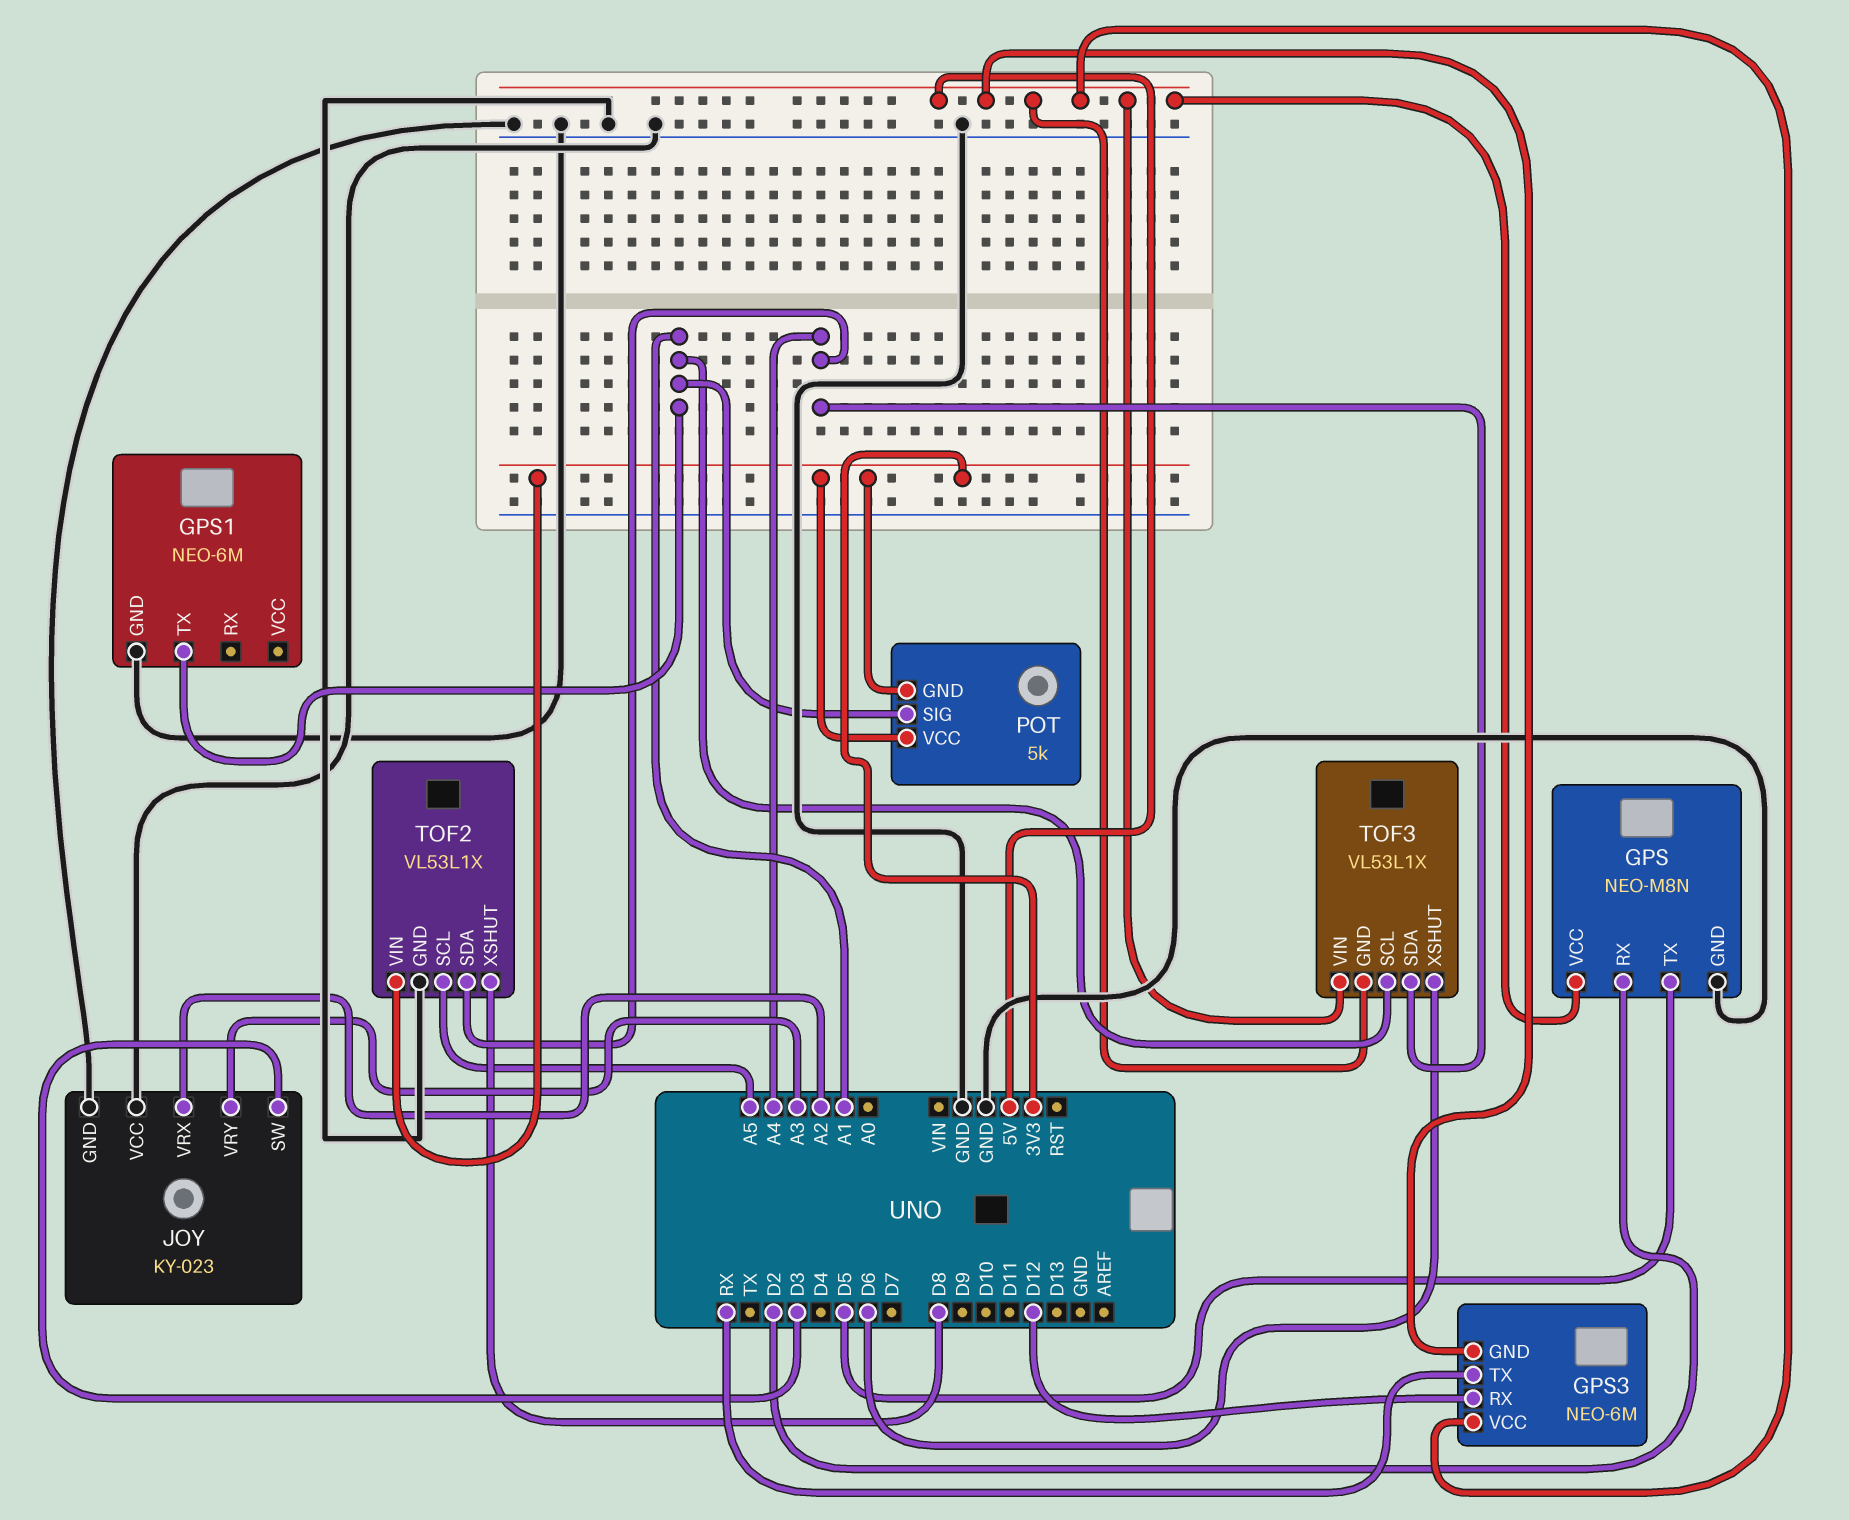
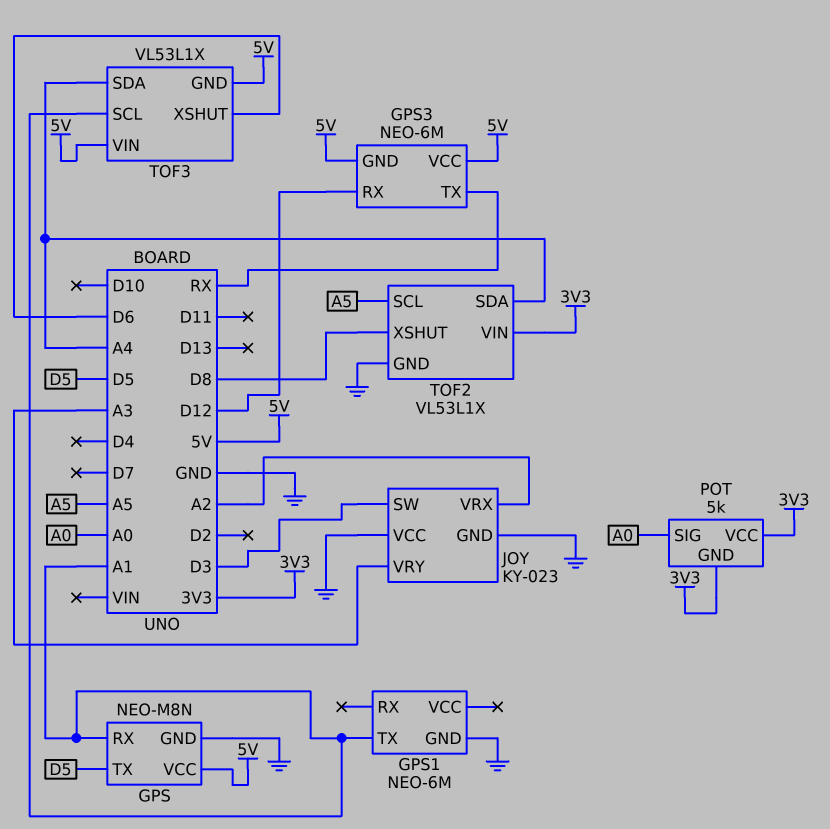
GPS pin RX: D2 -> A1
POT pin SIG: A1 -> A0

